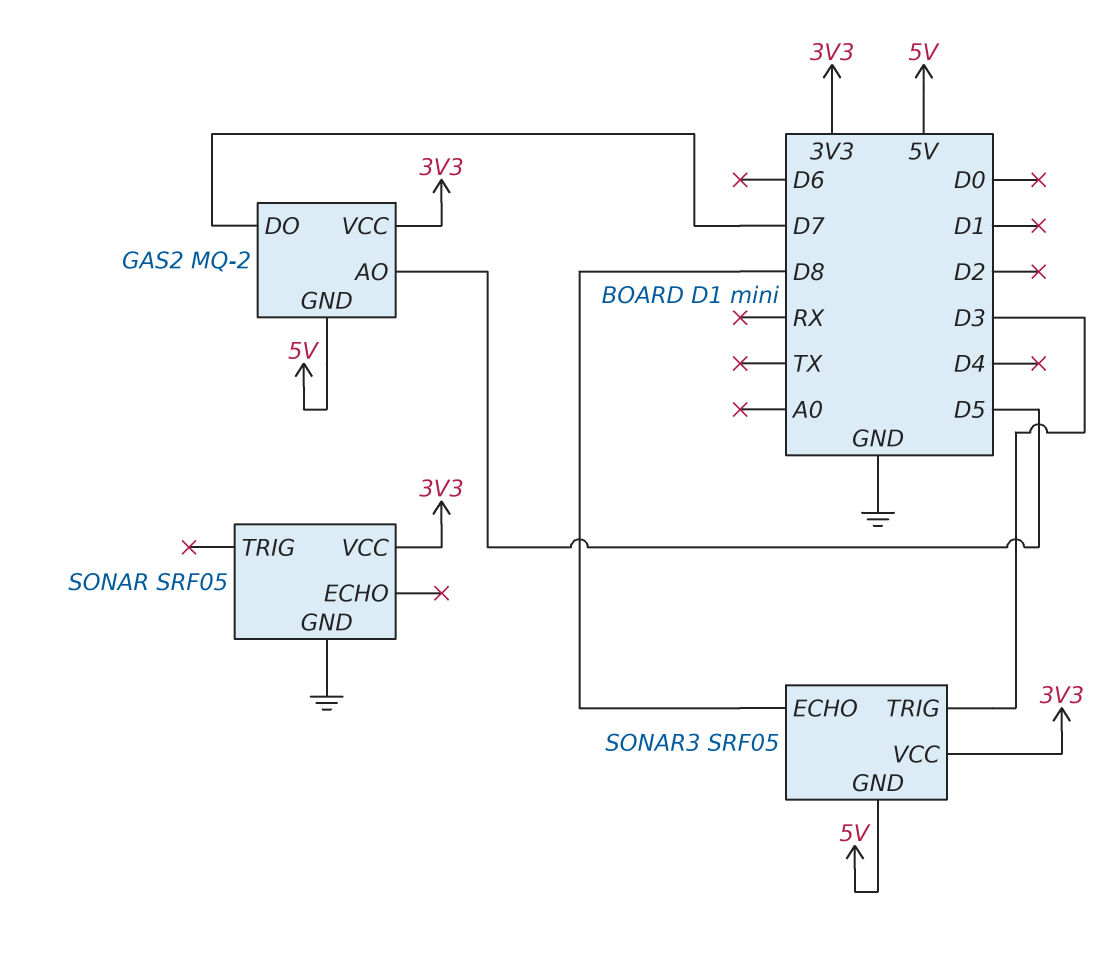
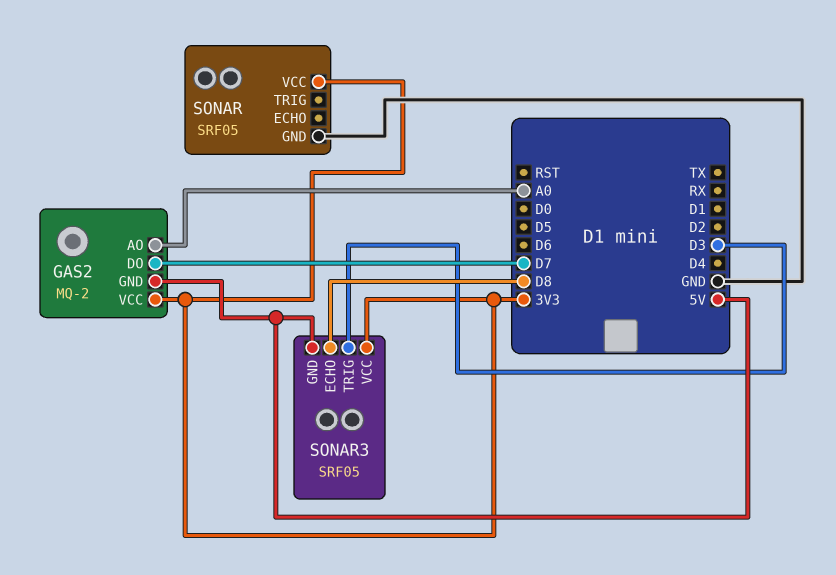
GAS2 pin AO: D5 -> A0

